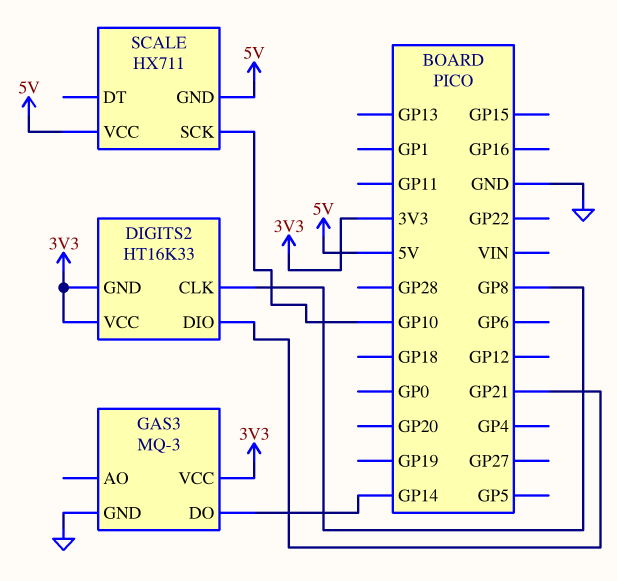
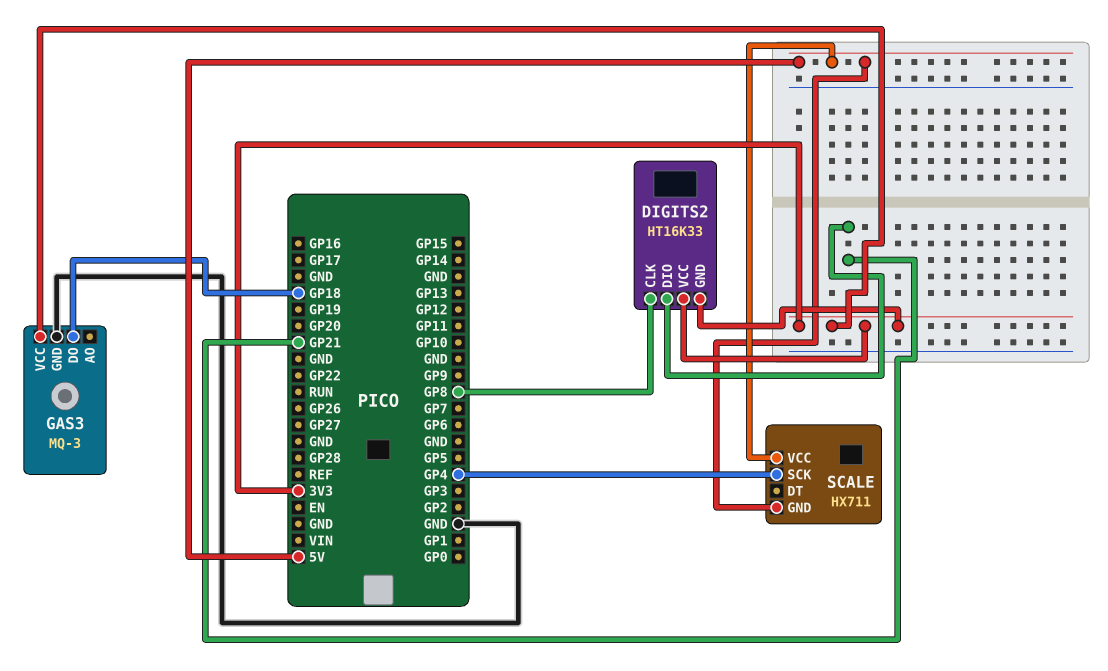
GAS3 pin DO: GP14 -> GP18
SCALE pin SCK: GP10 -> GP4

